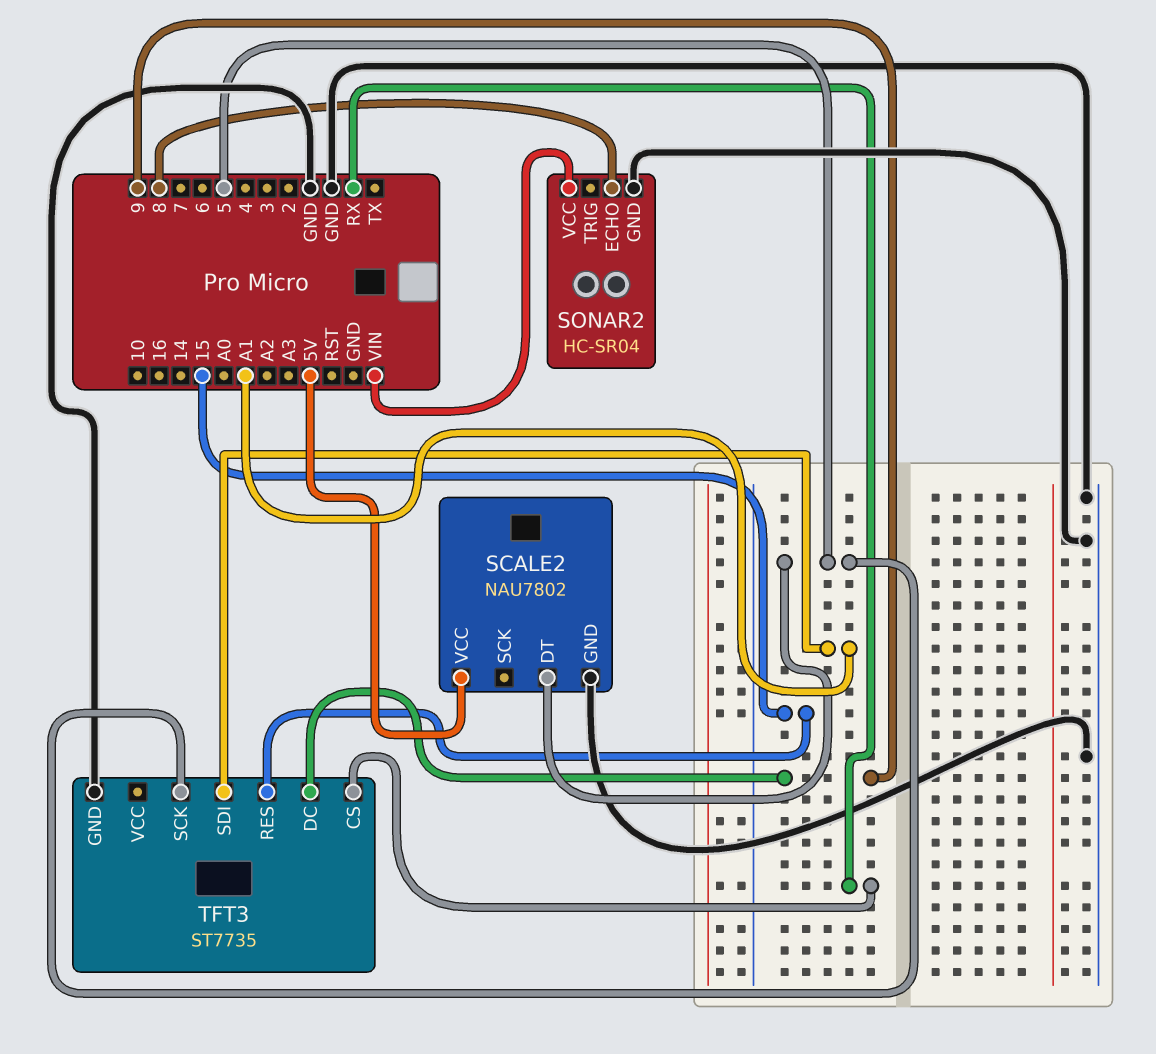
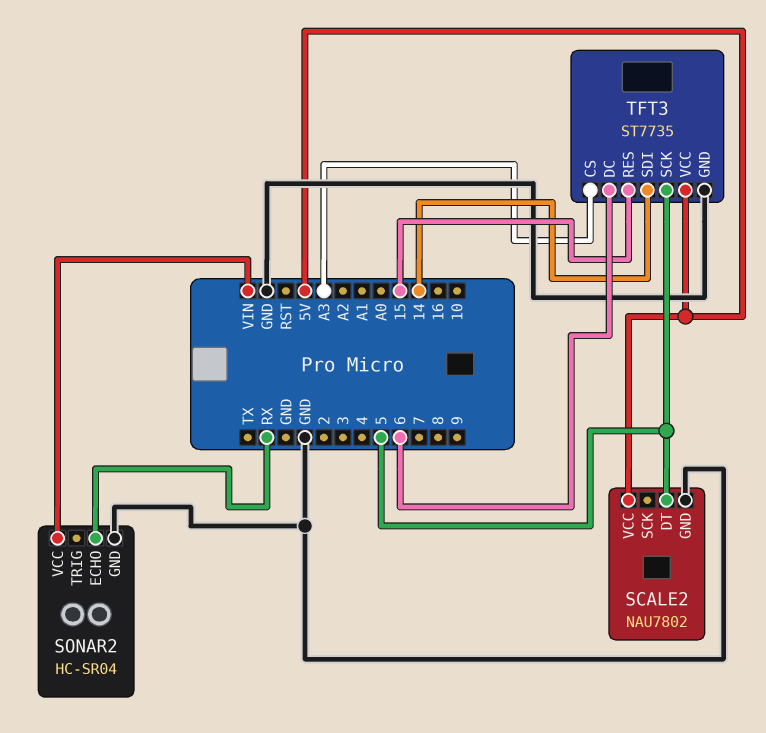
SONAR2 pin ECHO: 8 -> RX
TFT3 pin CS: RX -> A3
TFT3 pin DC: 9 -> 6
TFT3 pin SDI: A1 -> 14
TFT3 pin VCC: none -> 5V

